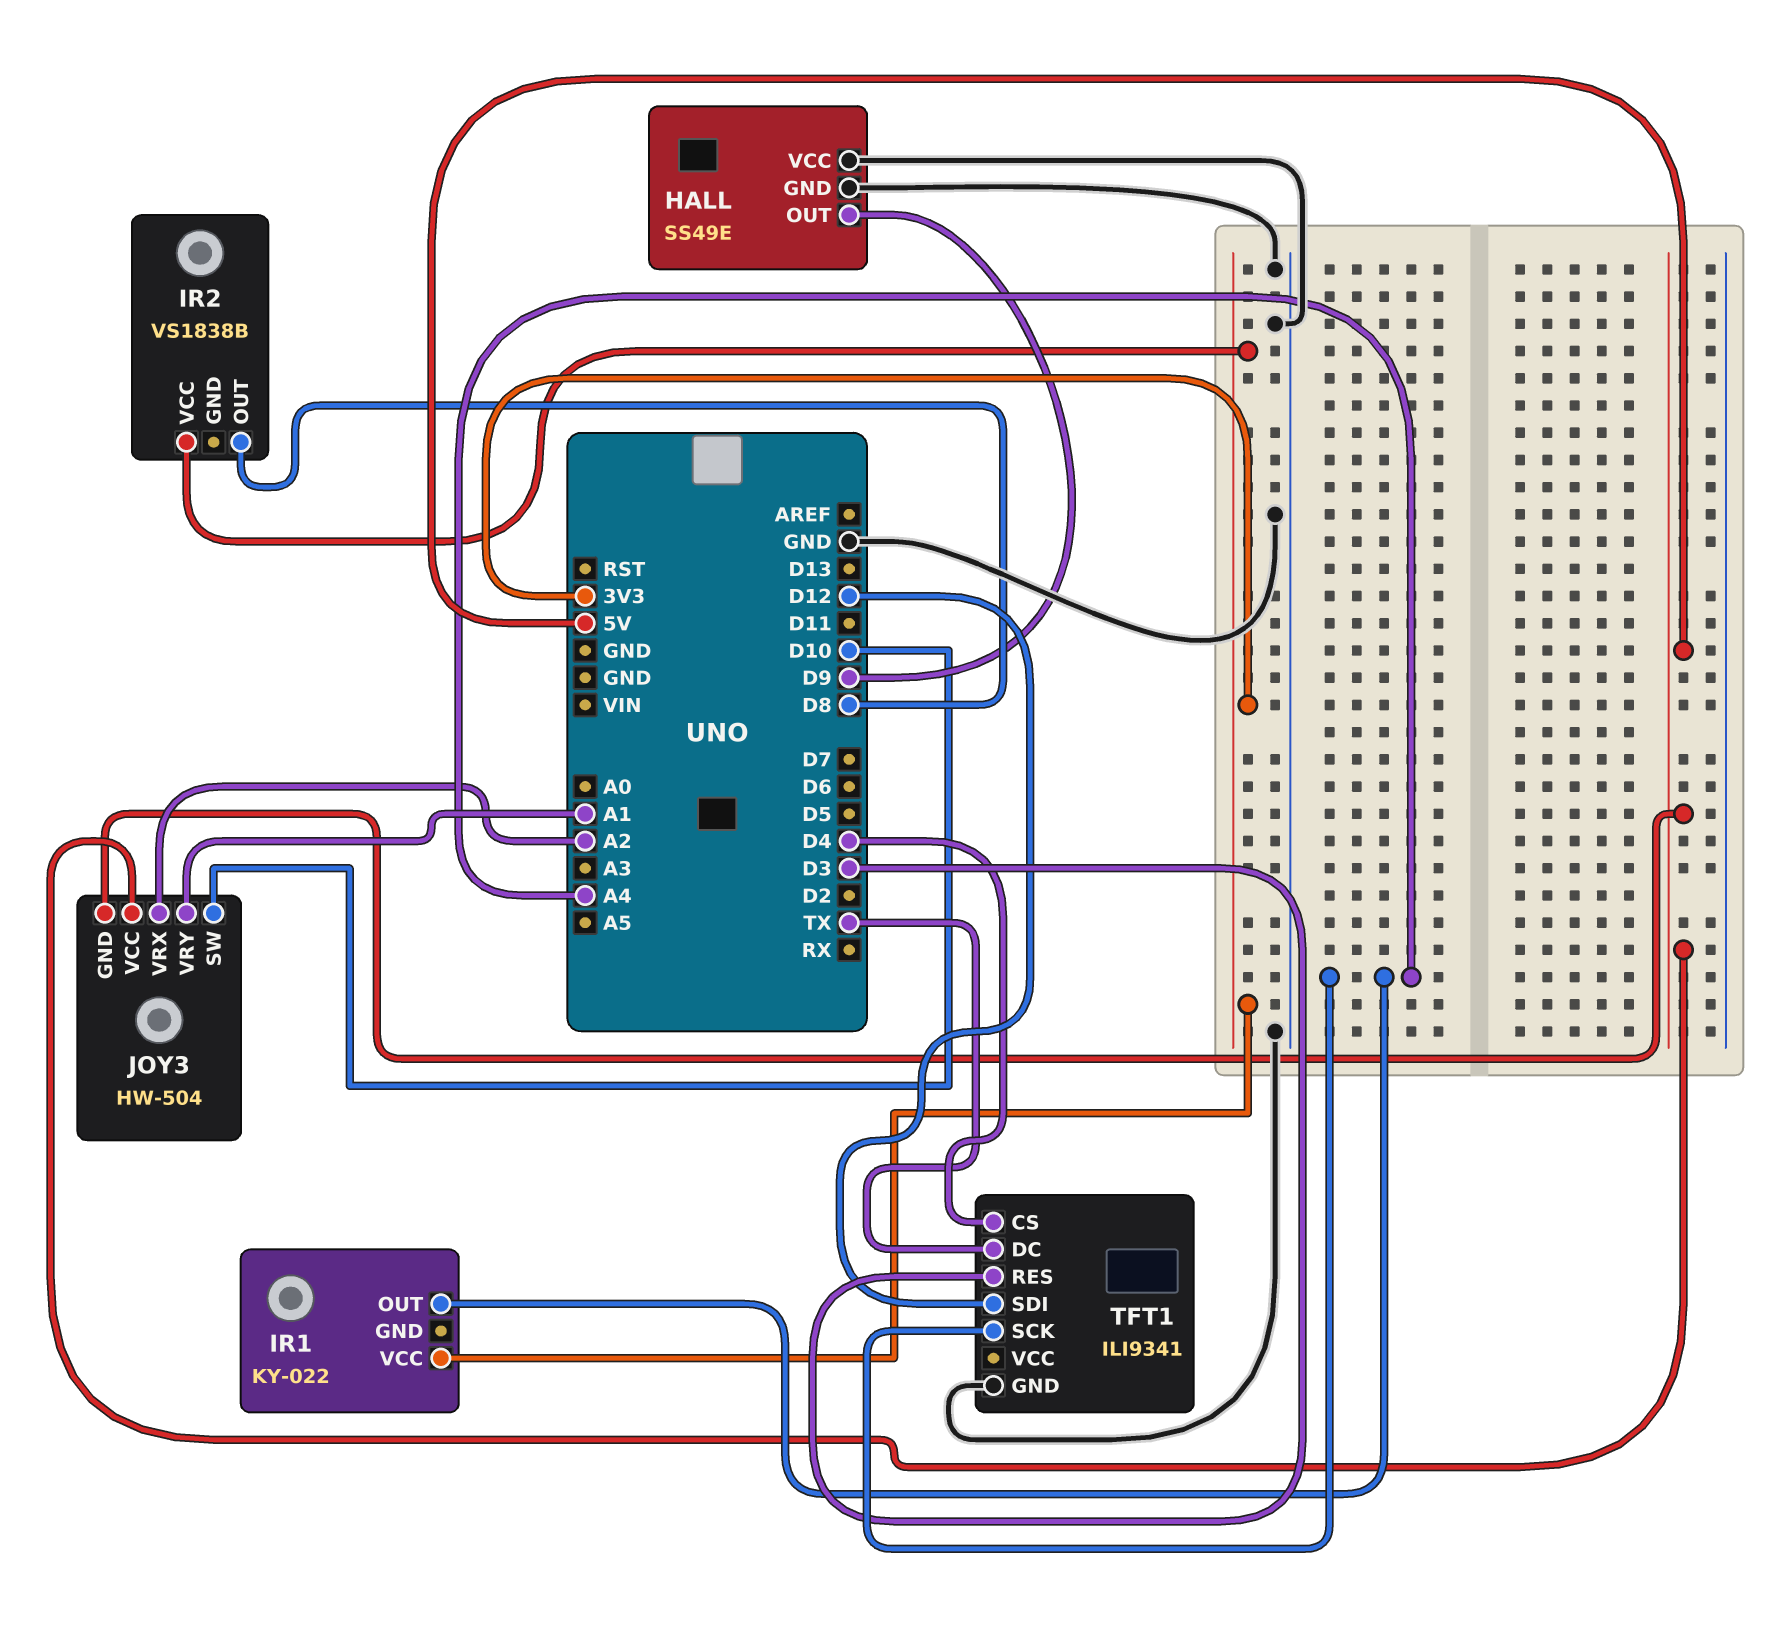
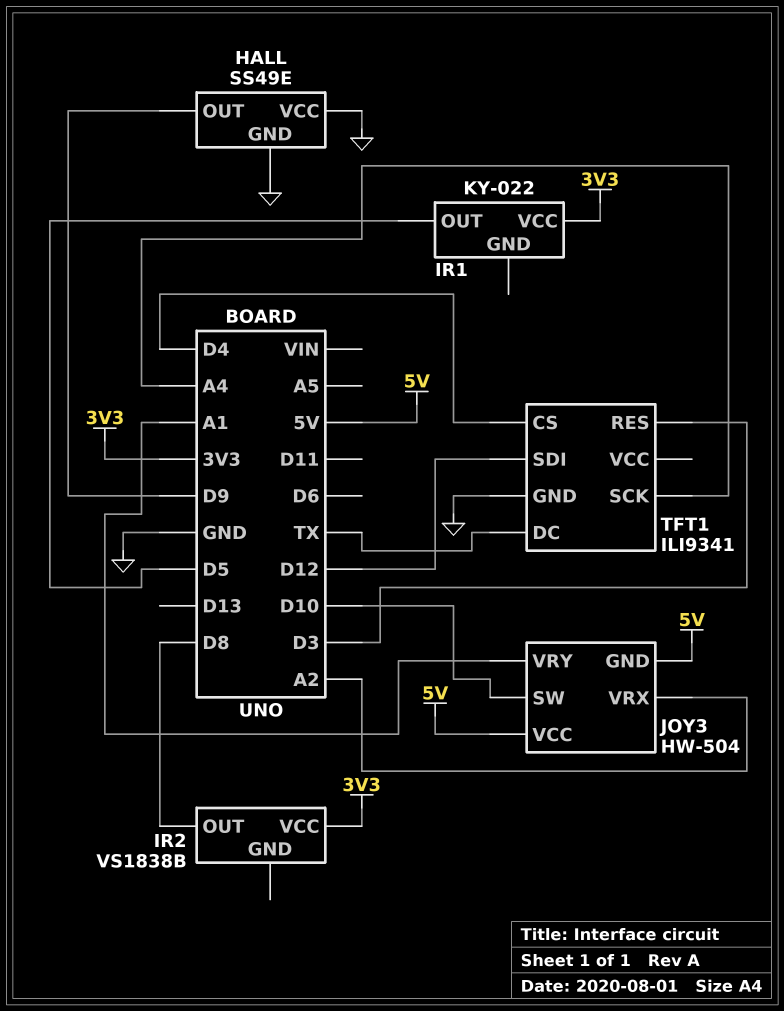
IR1 pin OUT: A4 -> D5

